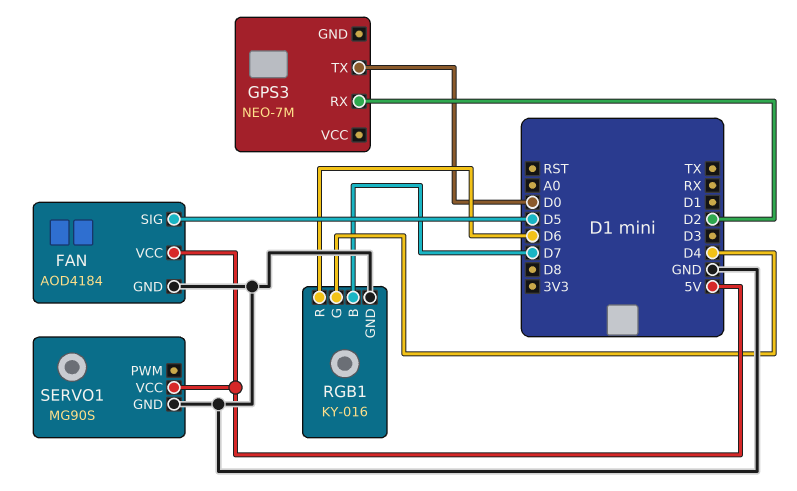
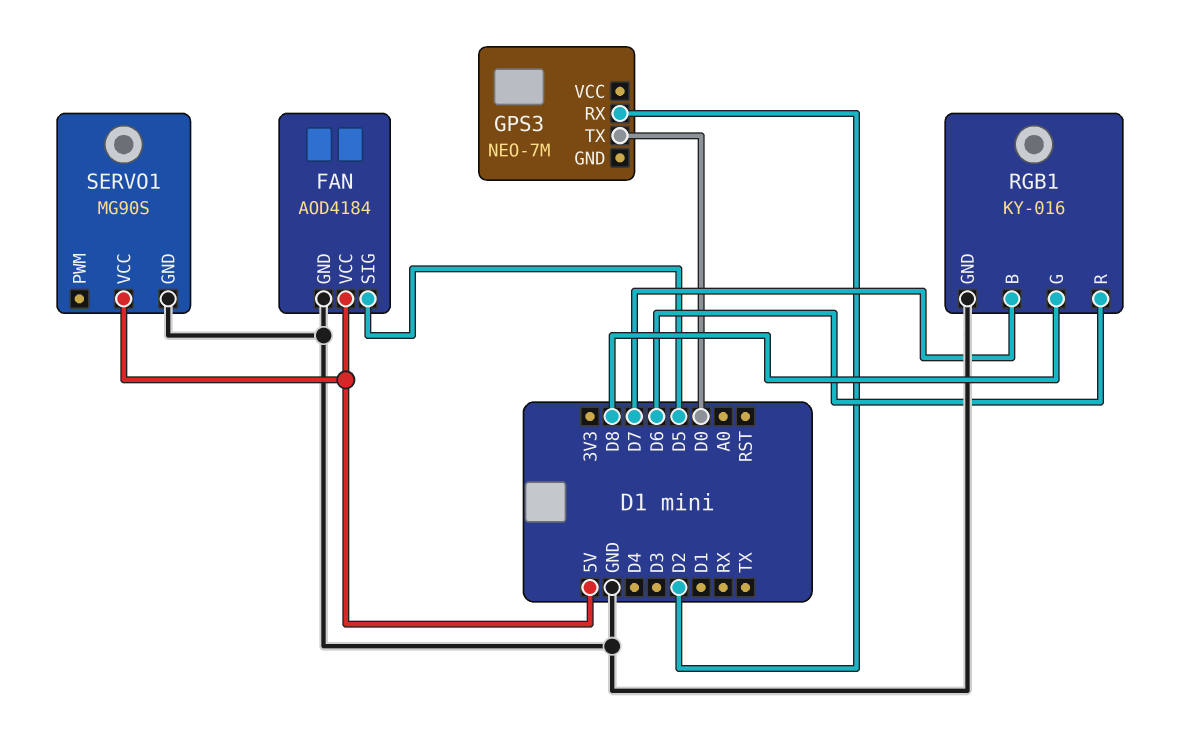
RGB1 pin G: D4 -> D8

